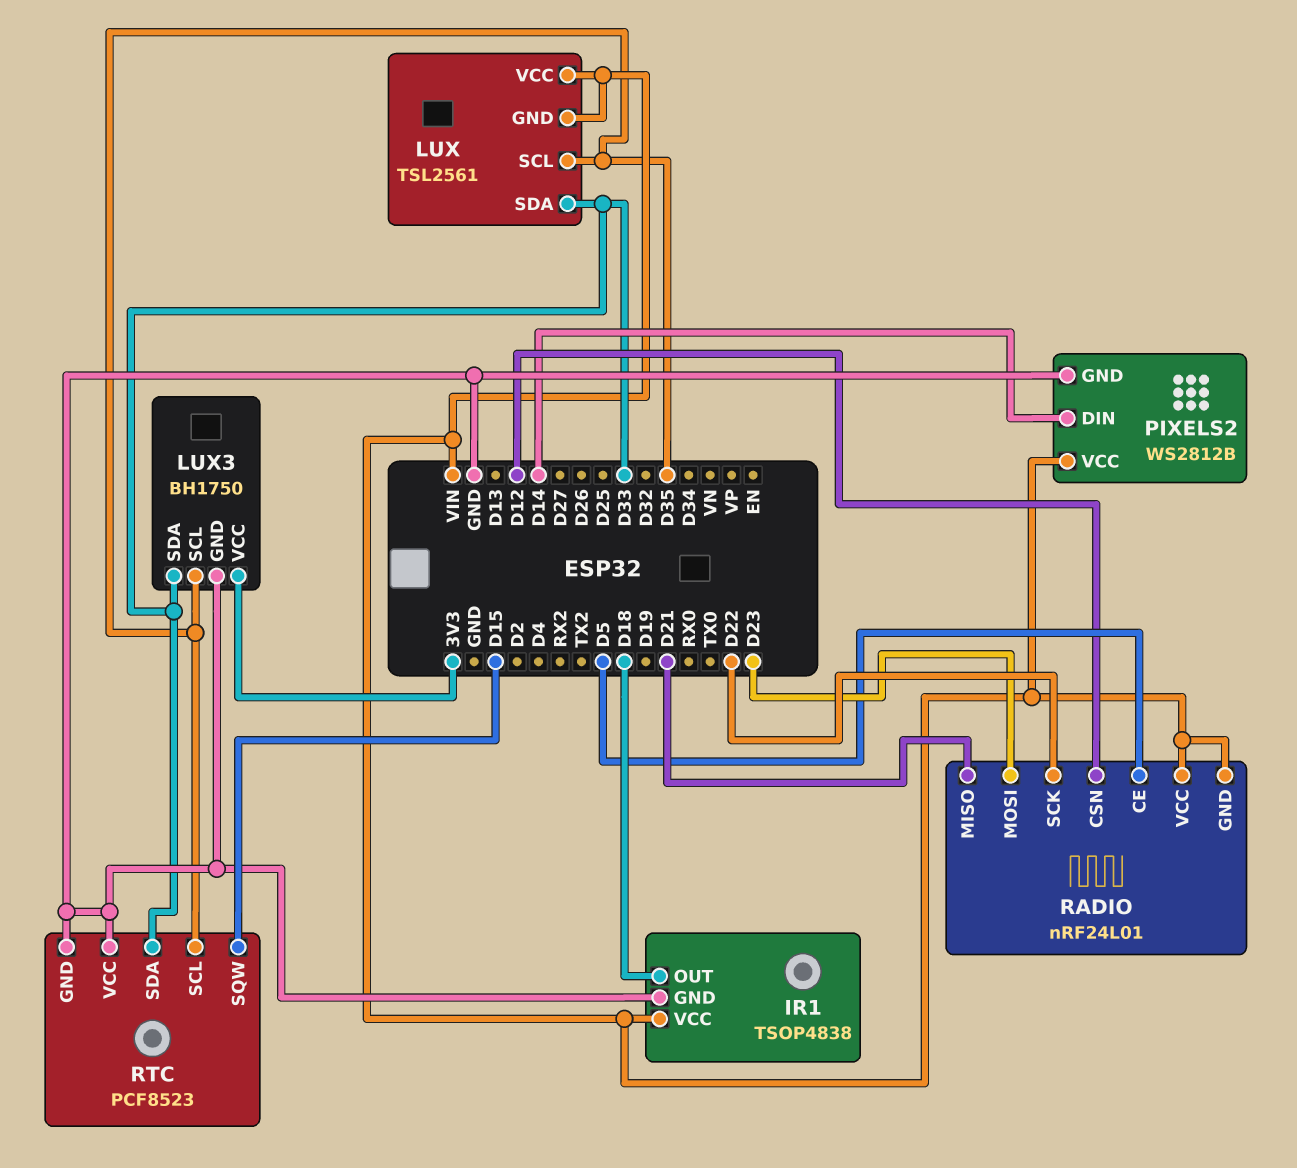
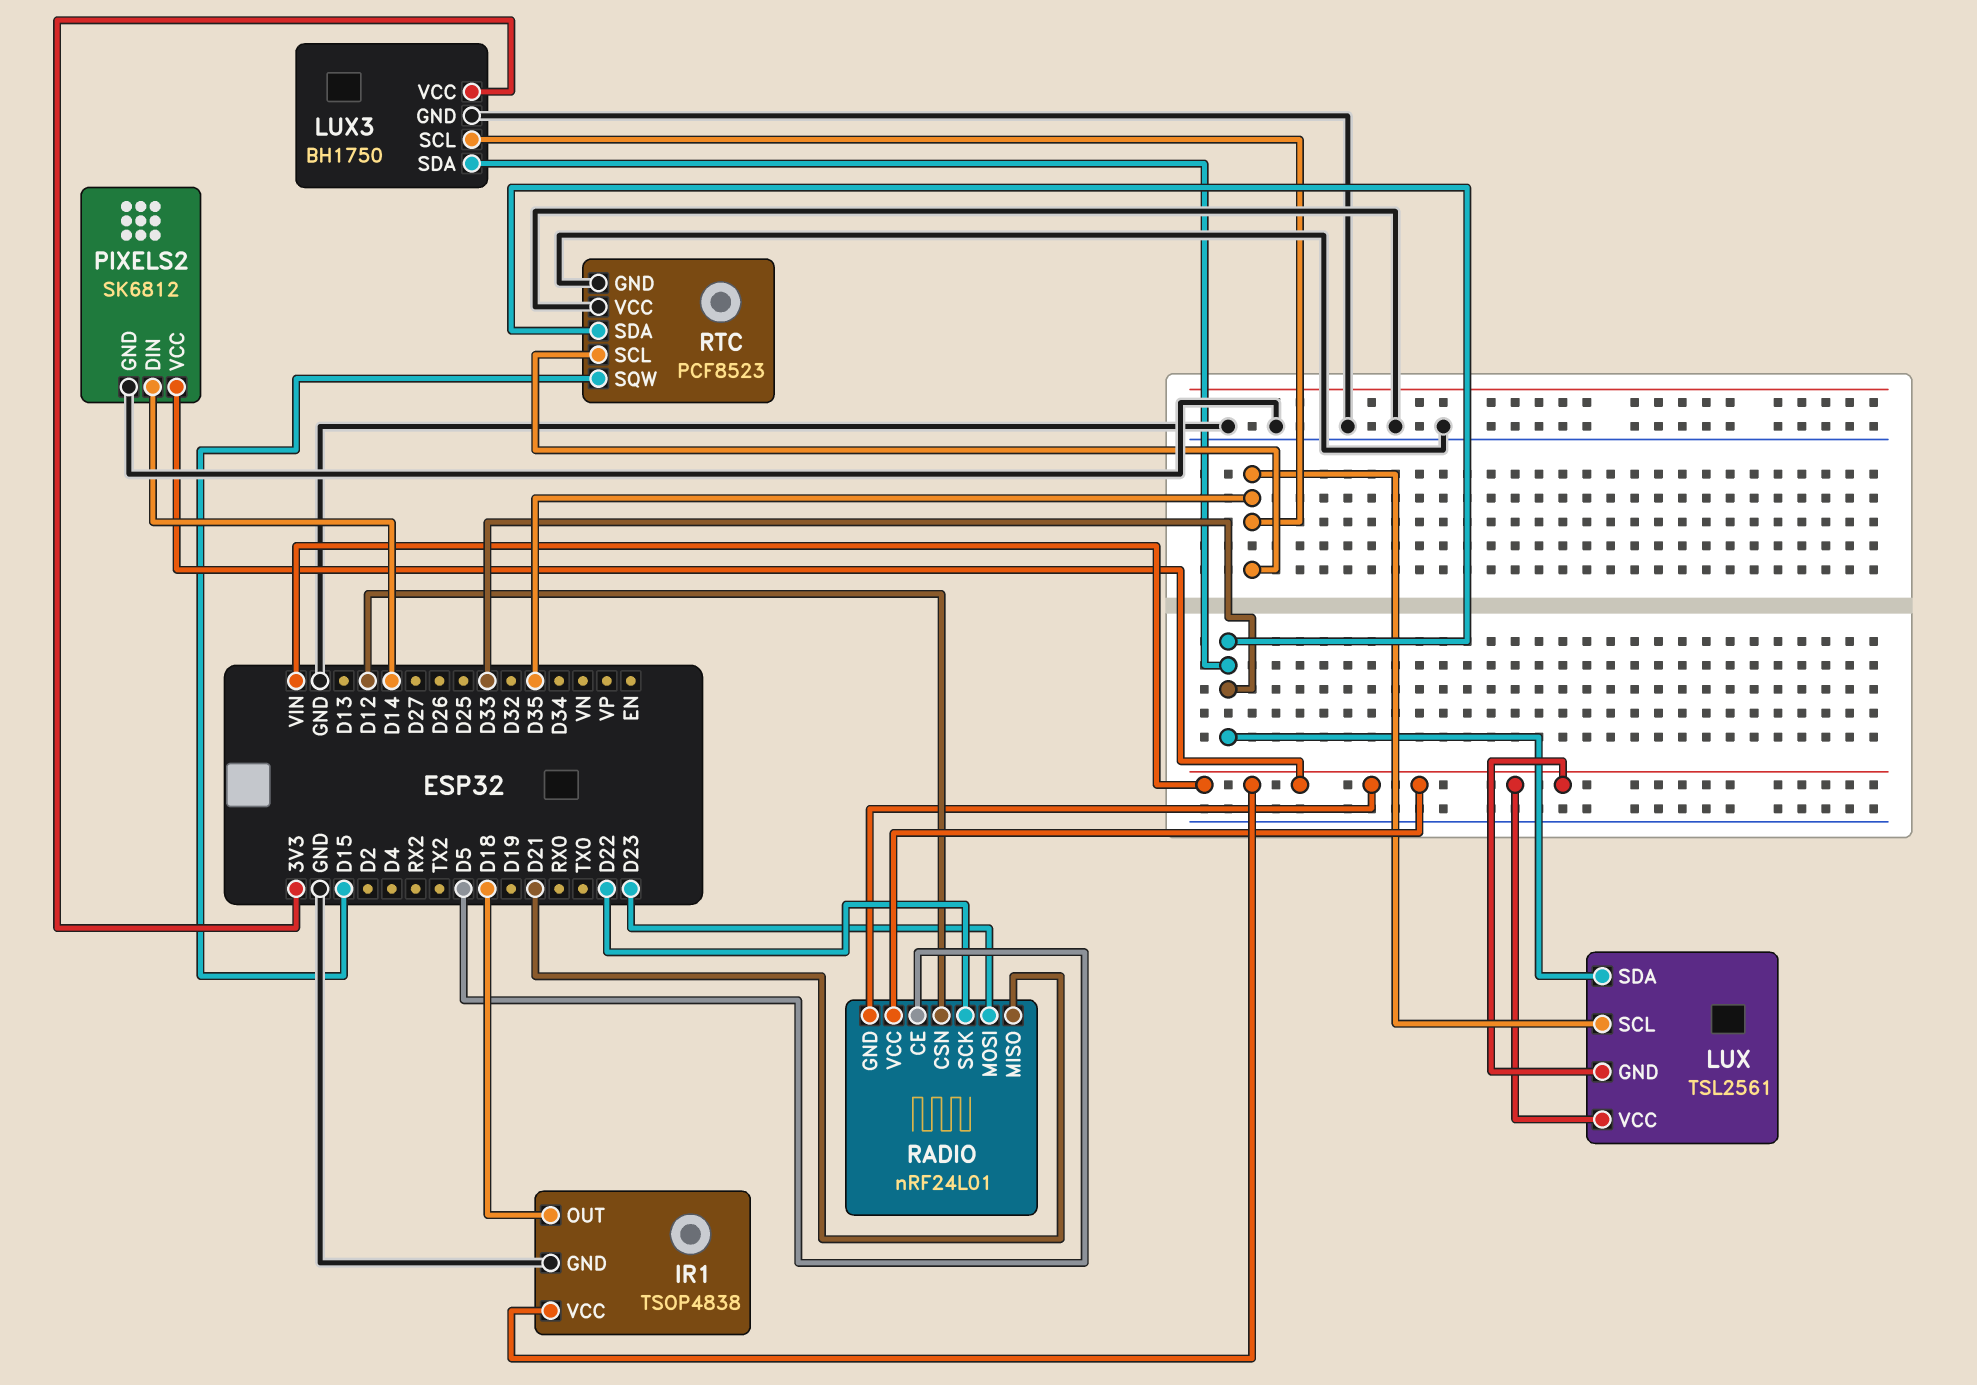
PIXELS2: WS2812B -> SK6812

